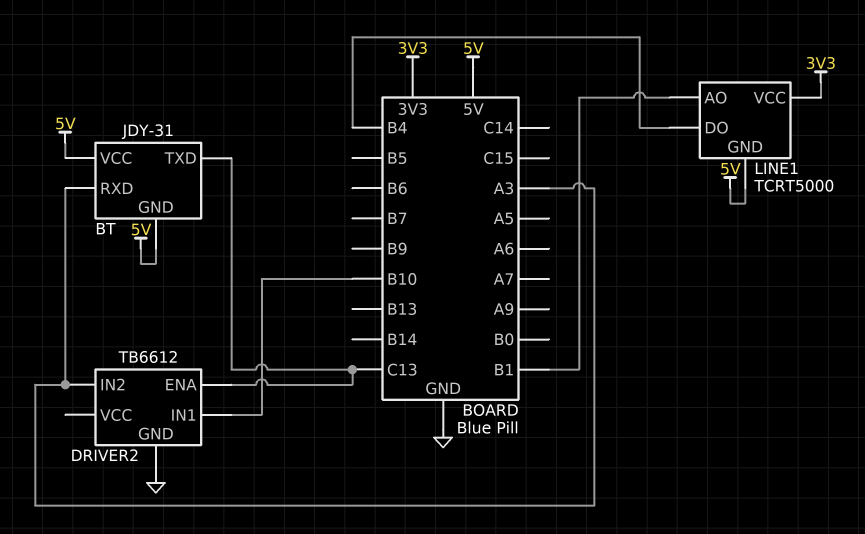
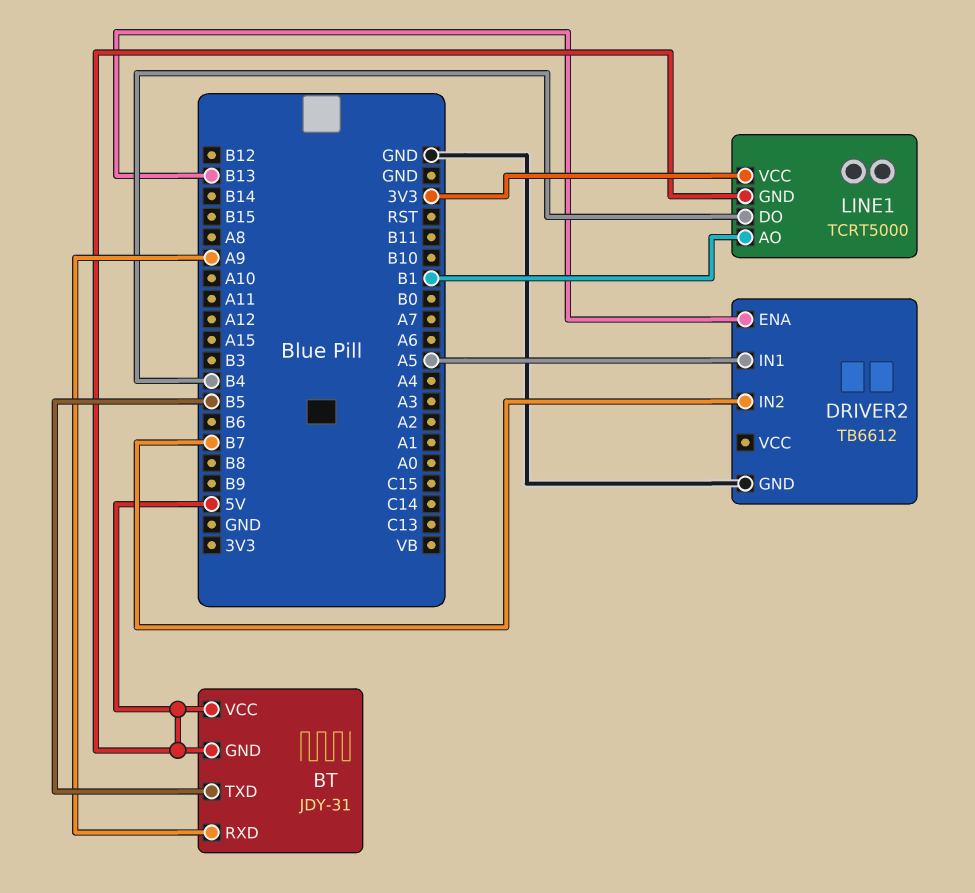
BT pin RXD: A3 -> A9
BT pin TXD: C13 -> B5
DRIVER2 pin ENA: C13 -> B13
DRIVER2 pin IN1: B10 -> A5
DRIVER2 pin IN2: A3 -> B7

